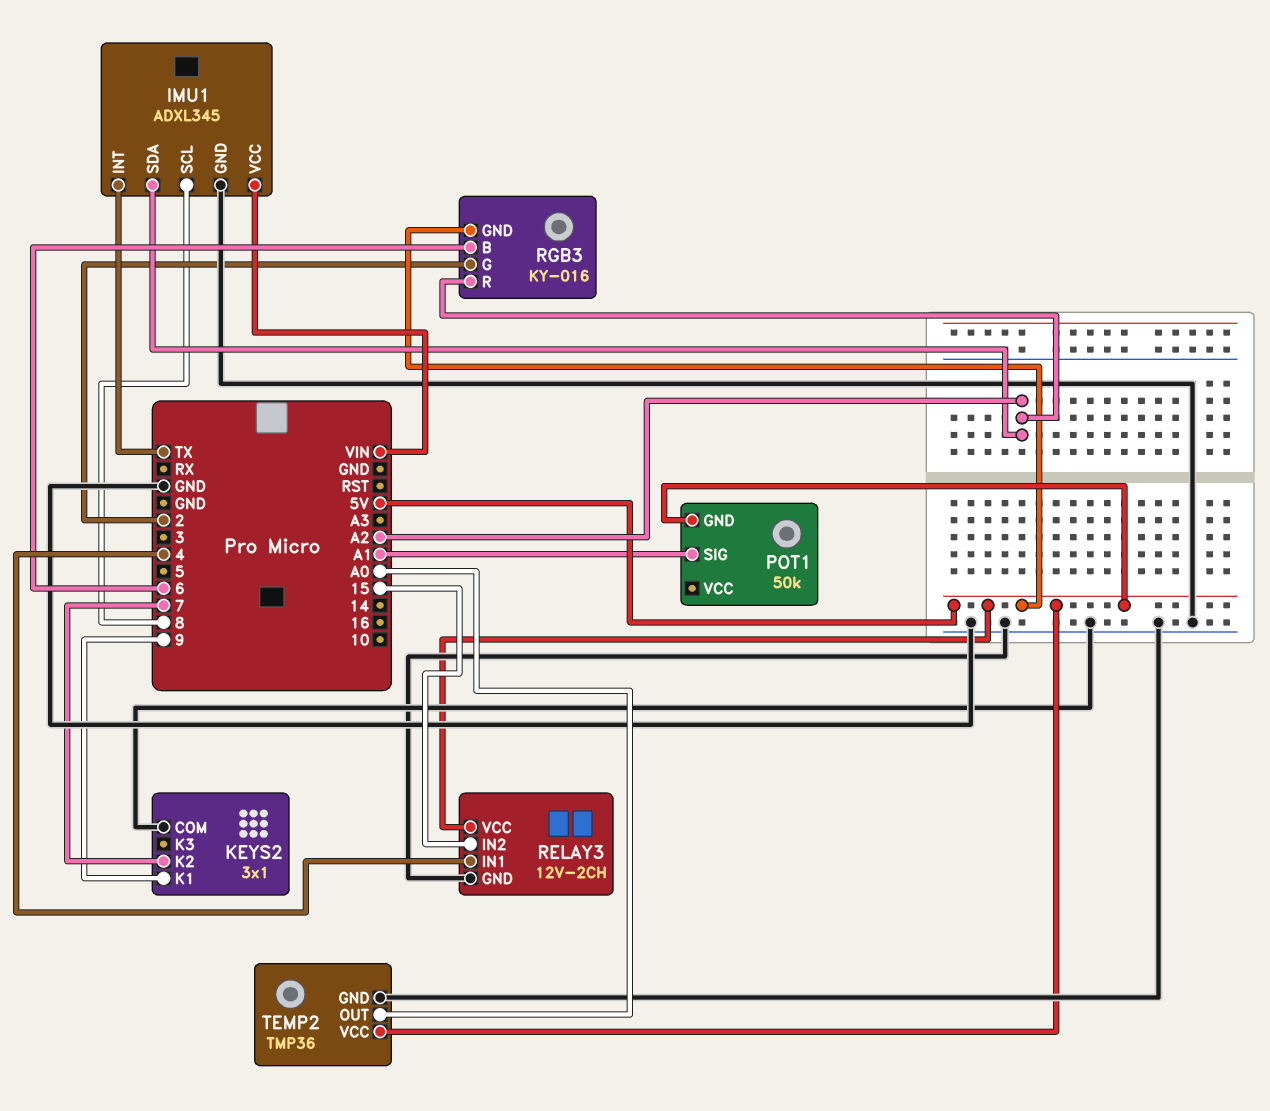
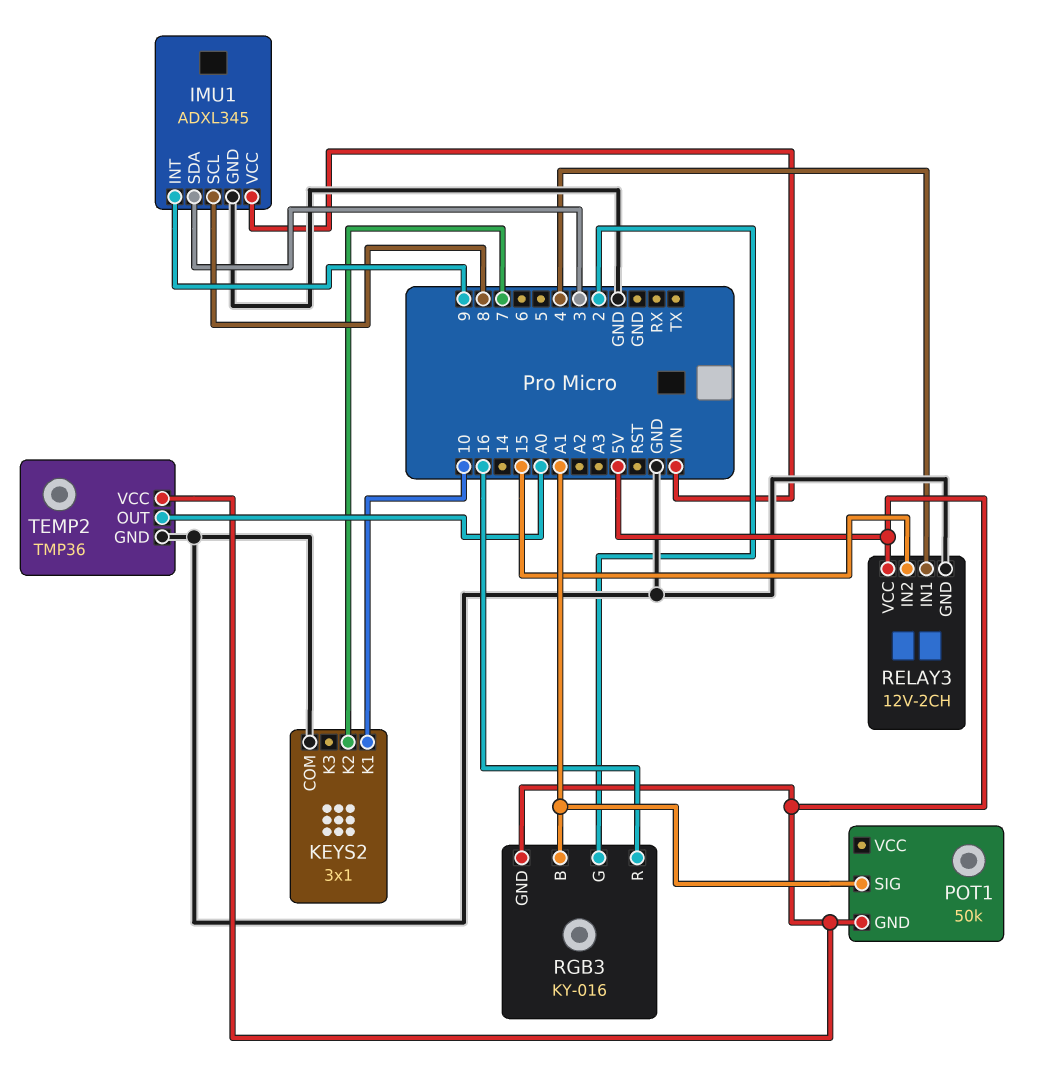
IMU1 pin INT: TX -> 9
IMU1 pin SDA: A2 -> 3
KEYS2 pin K1: 9 -> 10
RGB3 pin B: 6 -> A1
RGB3 pin R: A2 -> 16

